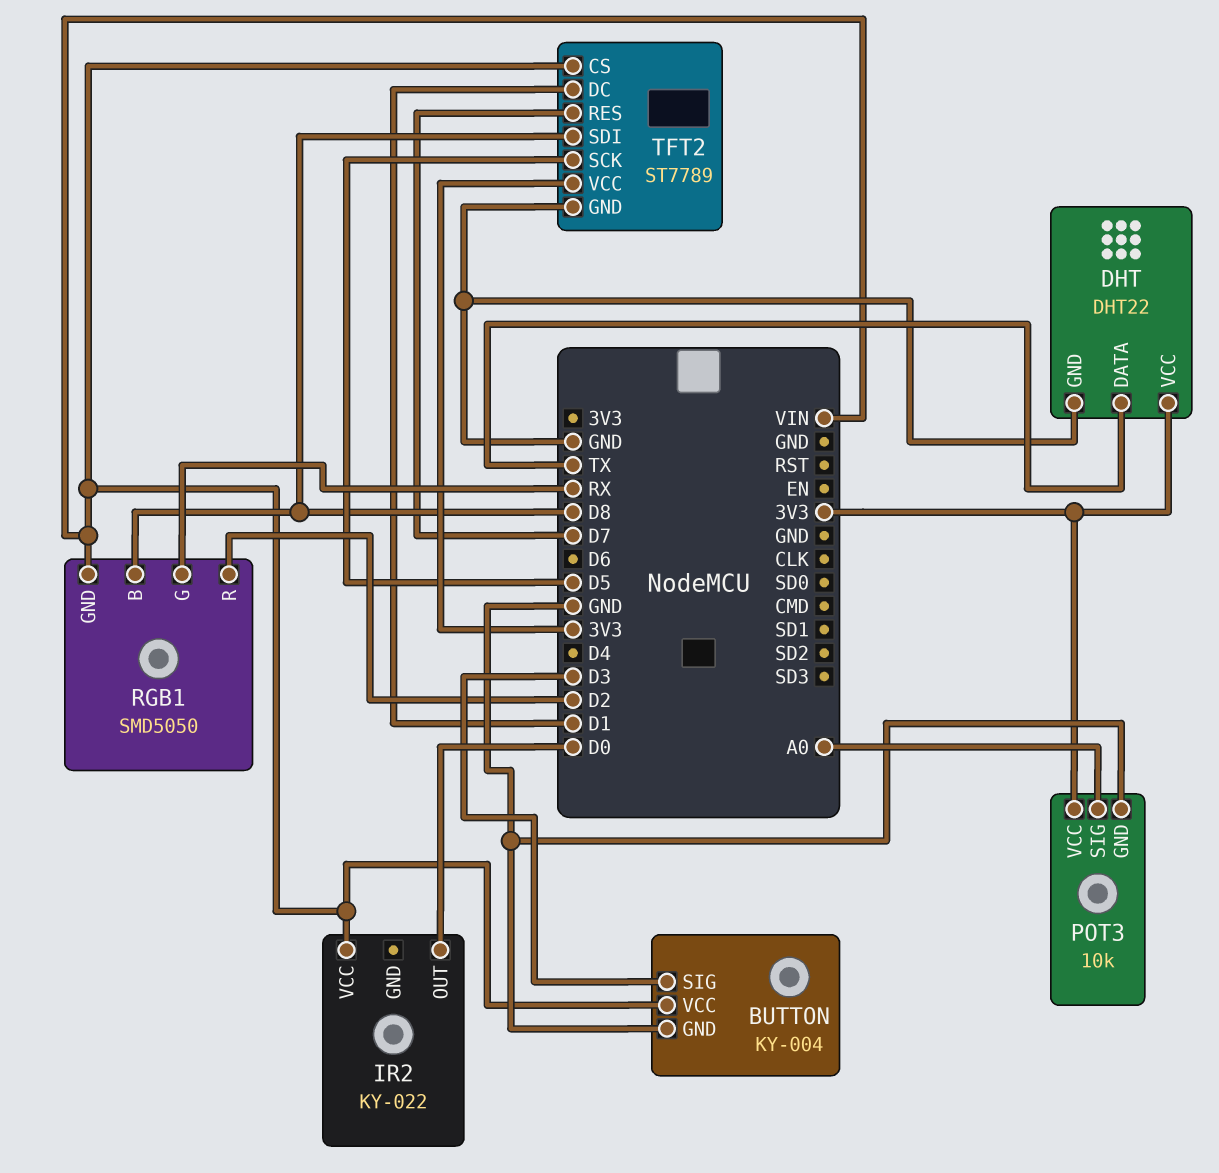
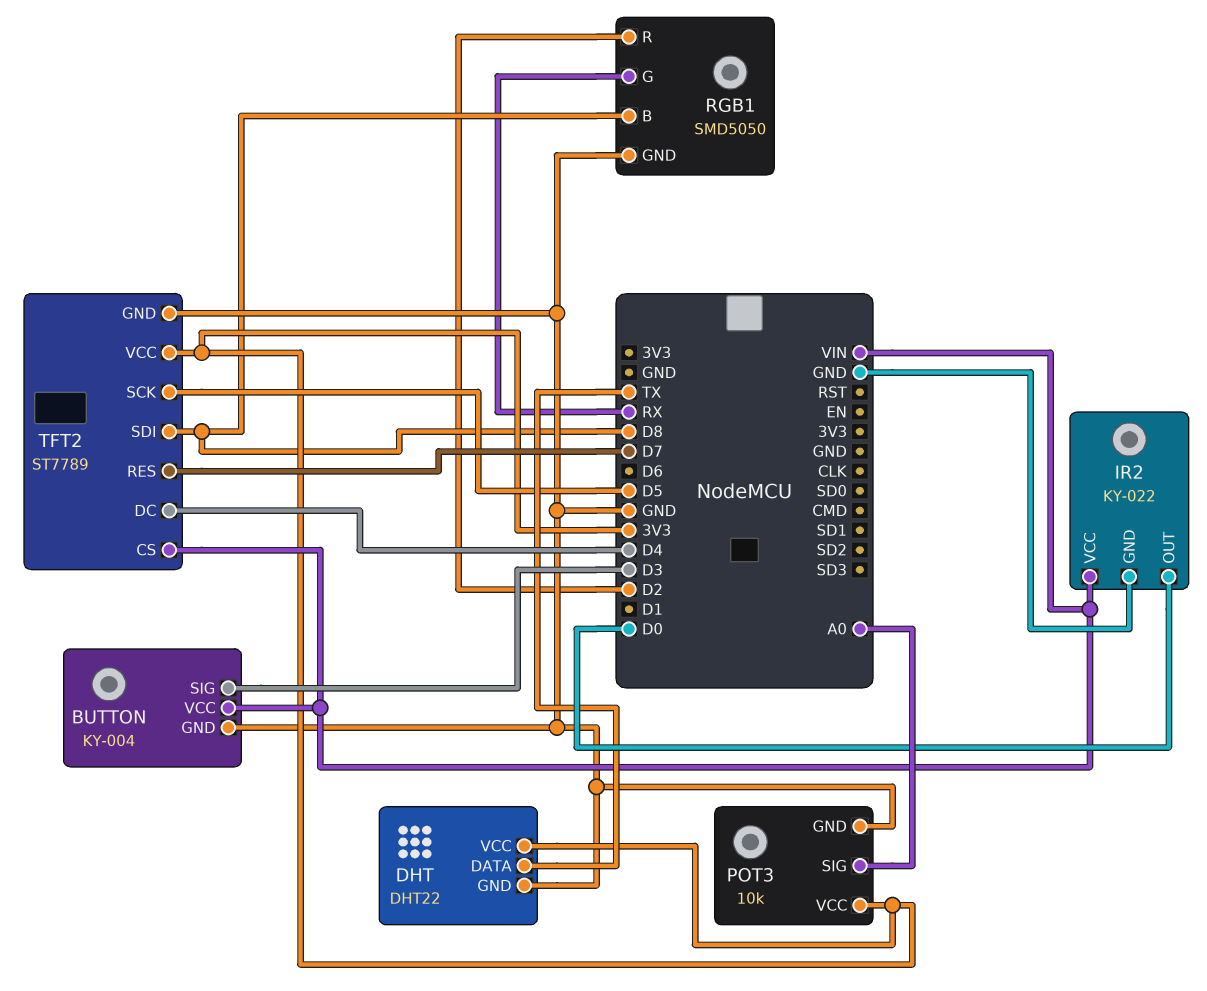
IR2 pin GND: none -> GND
RGB1 pin GND: VIN -> GND
TFT2 pin DC: D1 -> D4

